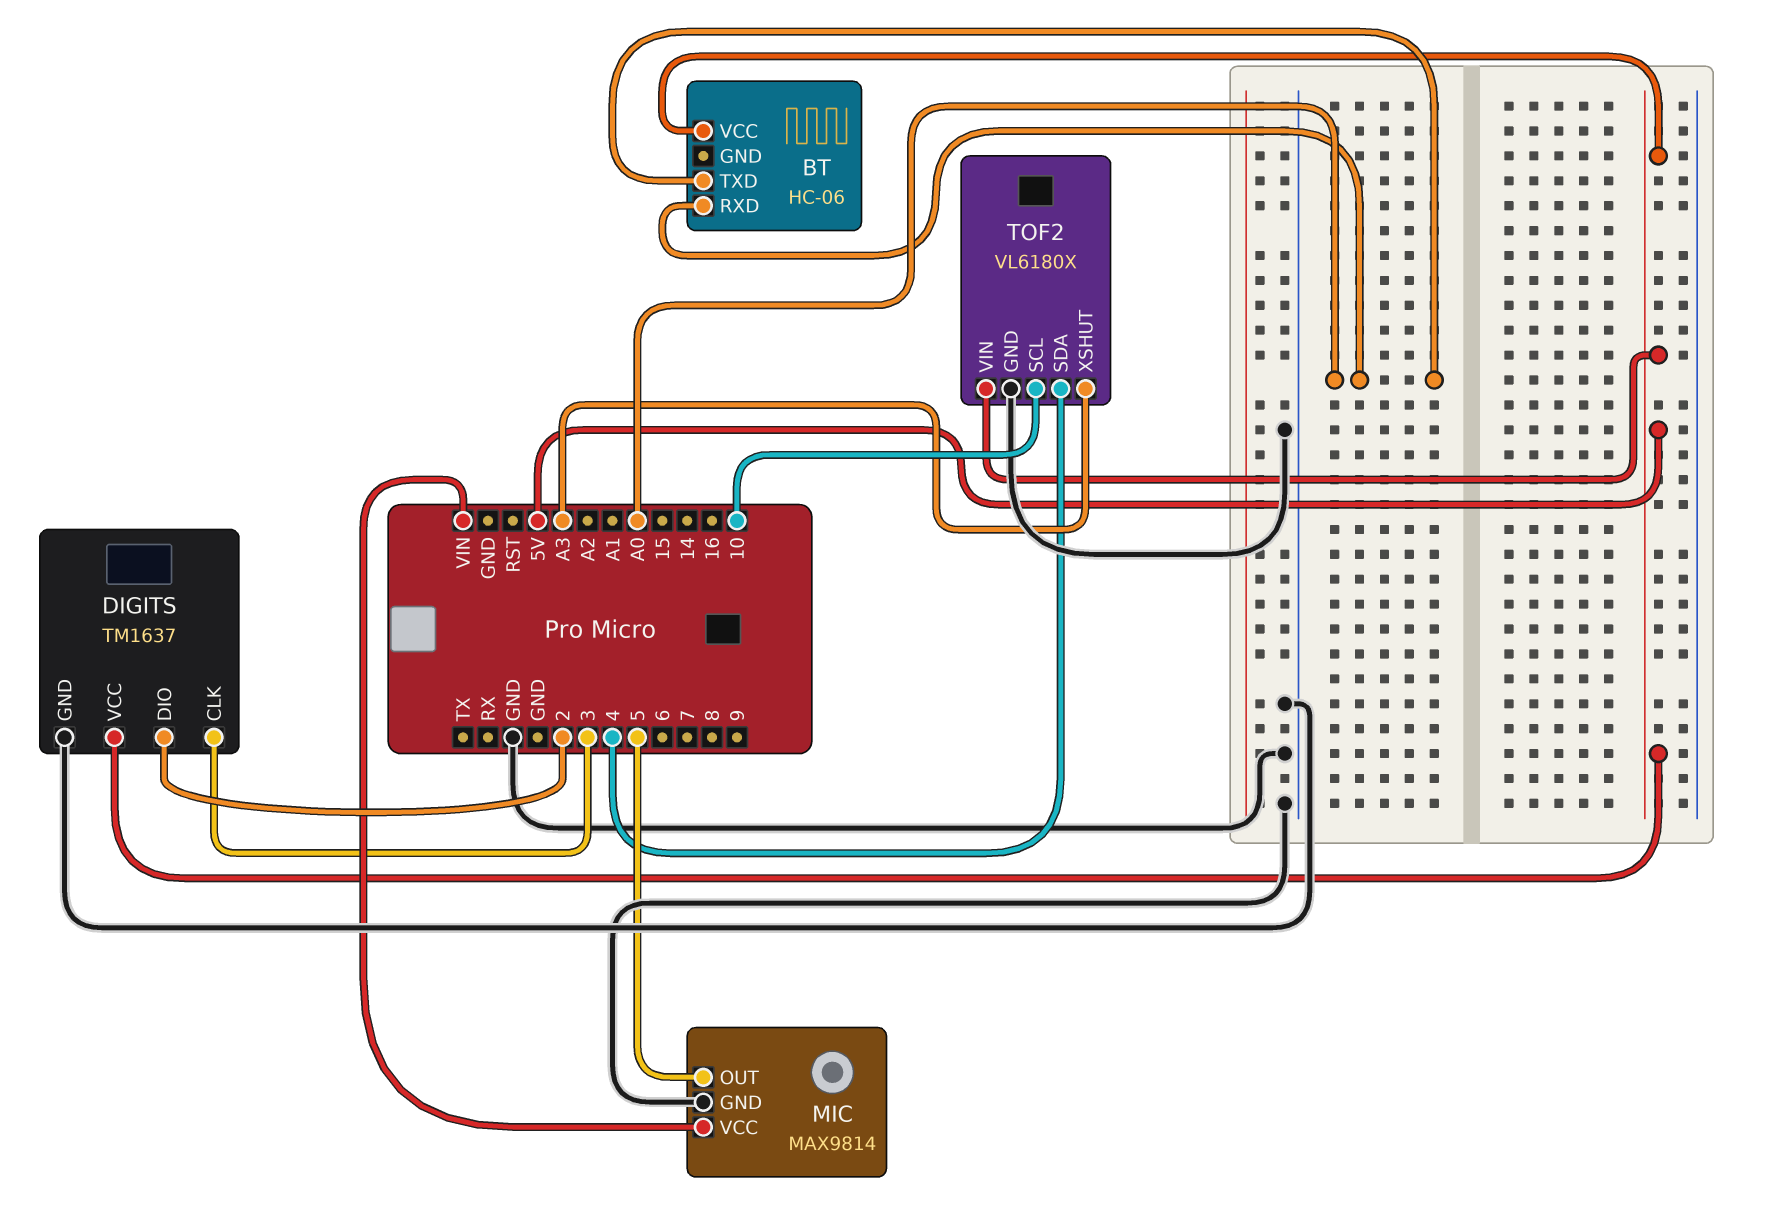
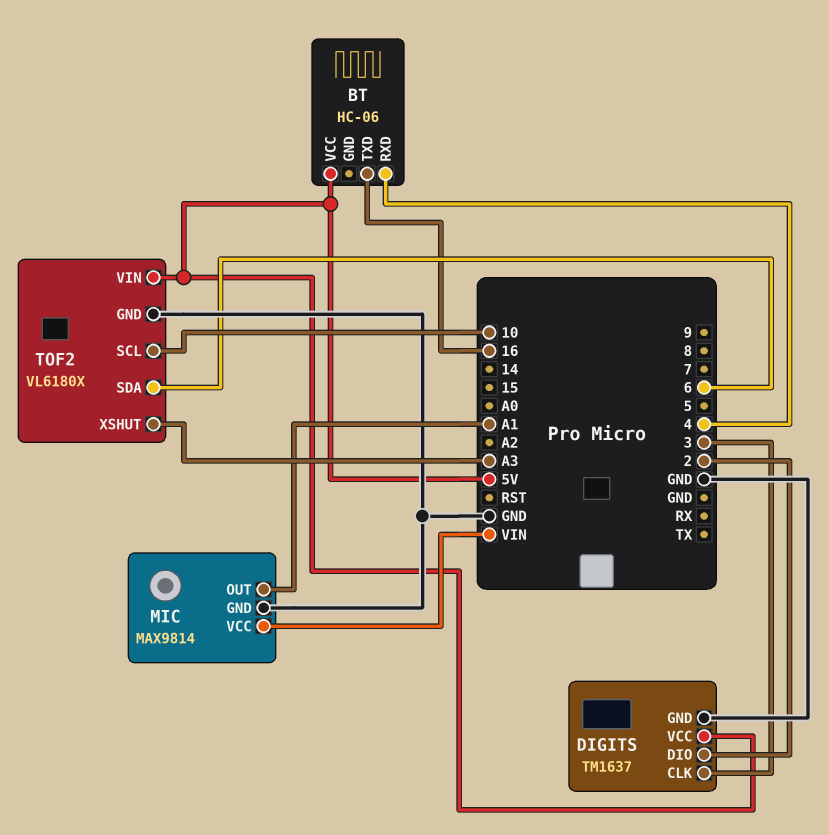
BT pin RXD: A0 -> 4
BT pin TXD: A0 -> 16
MIC pin OUT: 5 -> A1
TOF2 pin SDA: 4 -> 6

